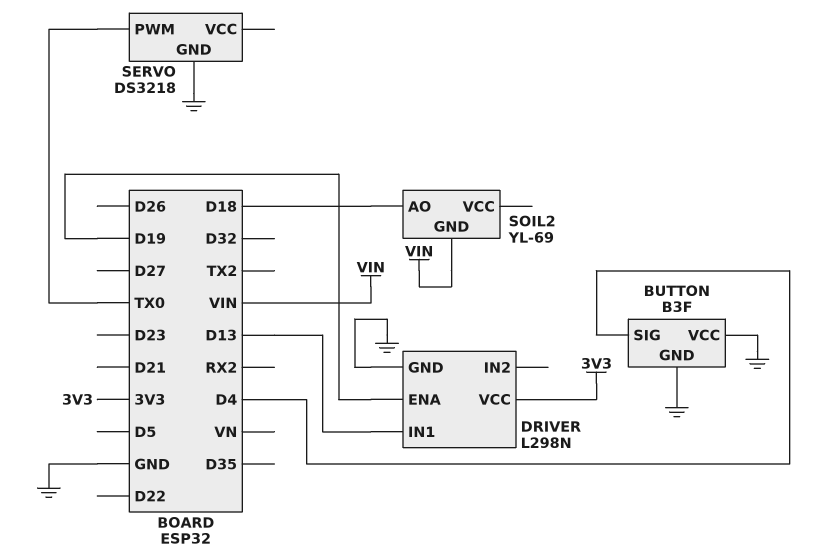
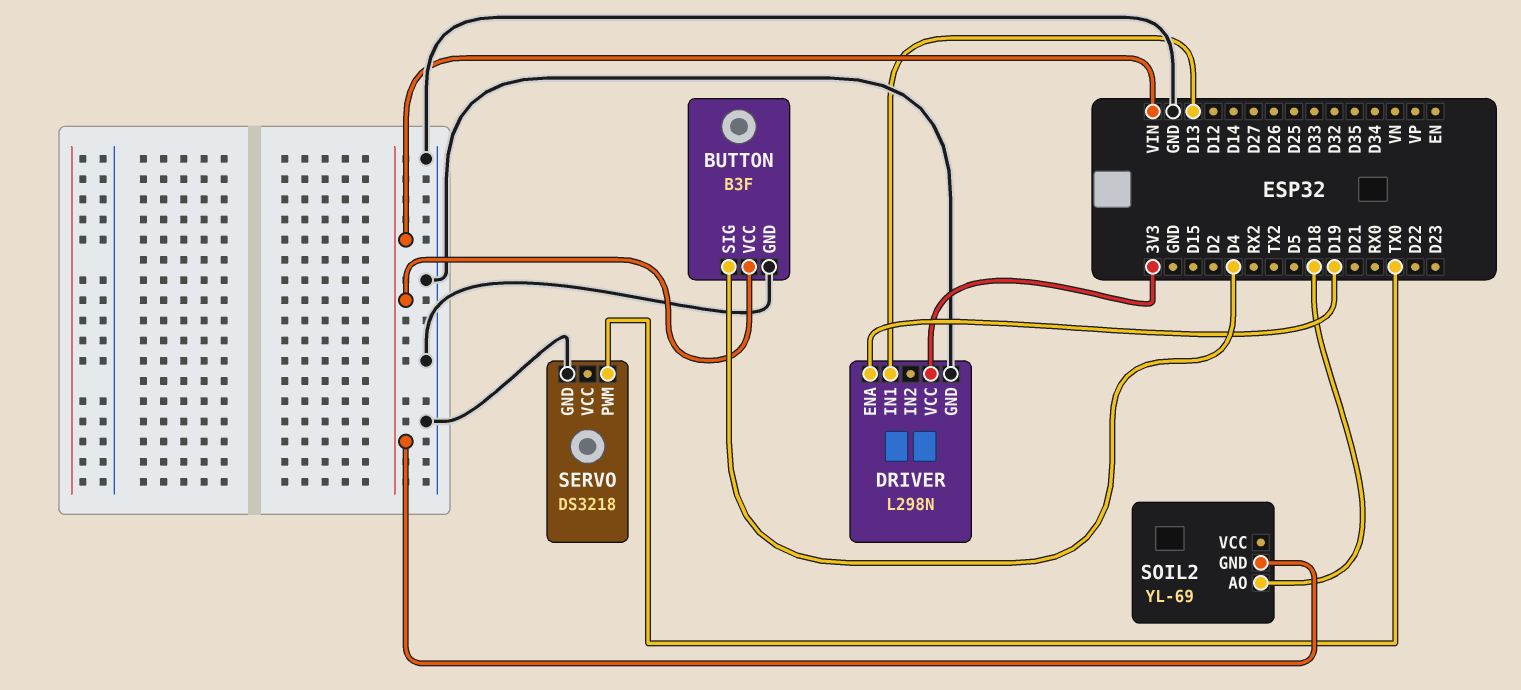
BUTTON pin VCC: GND -> VIN

